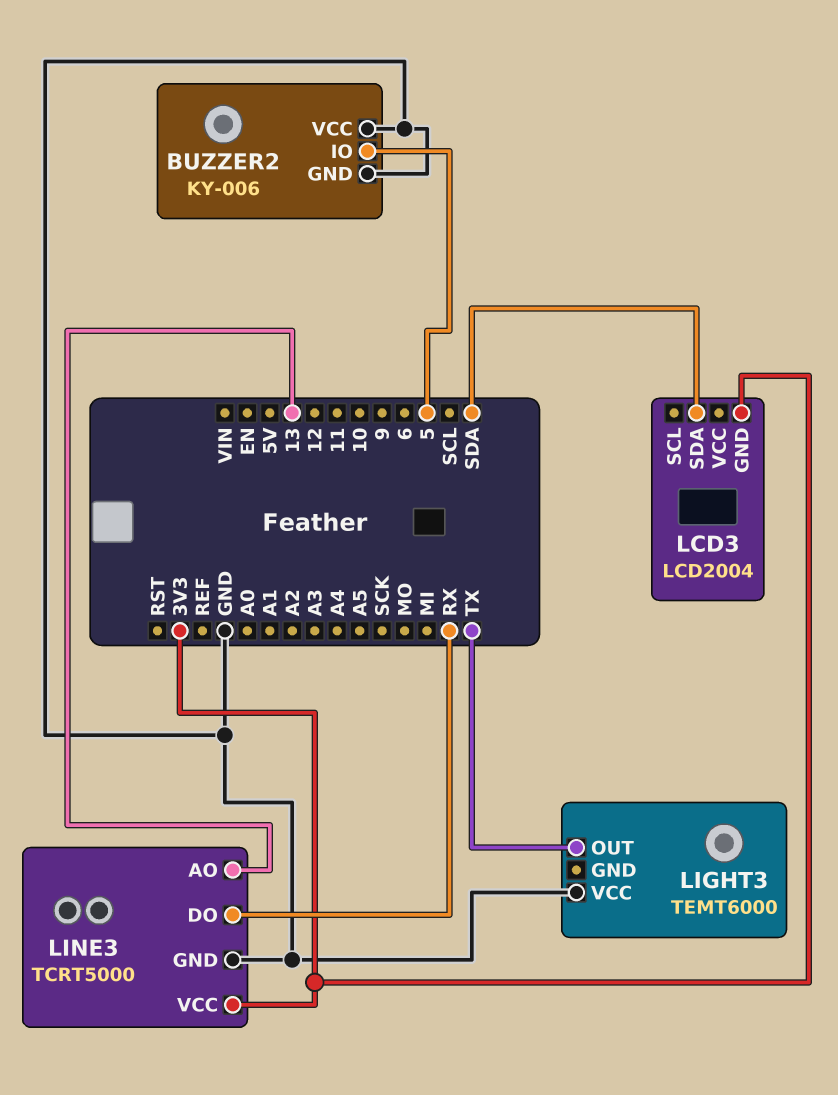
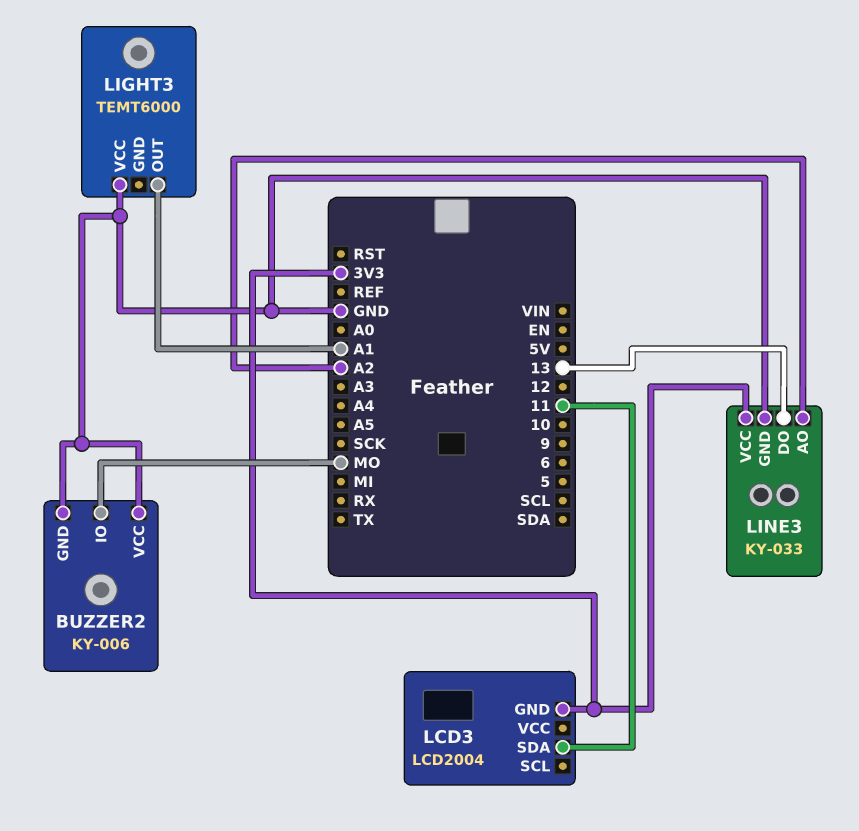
BUZZER2 pin IO: 5 -> MO
LCD3 pin SDA: SDA -> 11
LIGHT3 pin OUT: TX -> A1
LINE3: TCRT5000 -> KY-033
LINE3 pin AO: 13 -> A2
LINE3 pin DO: RX -> 13

